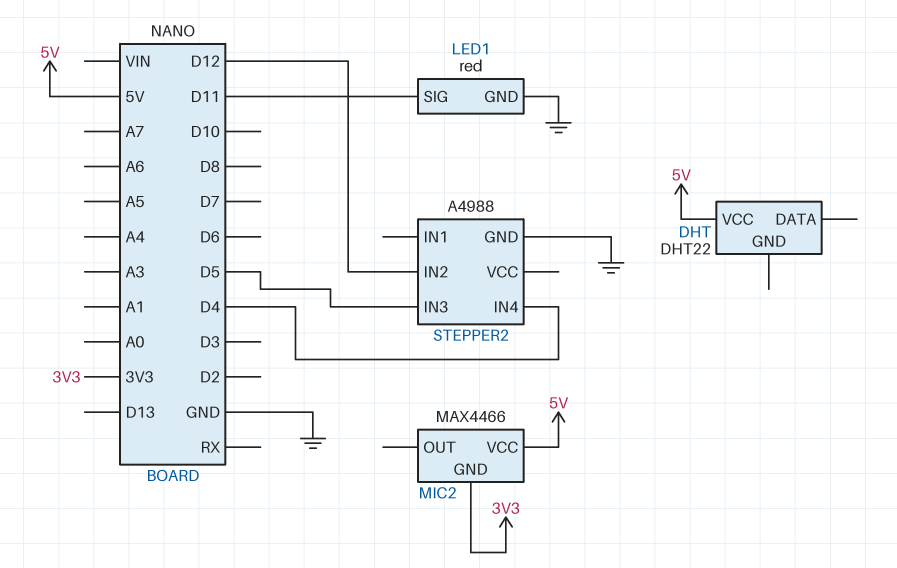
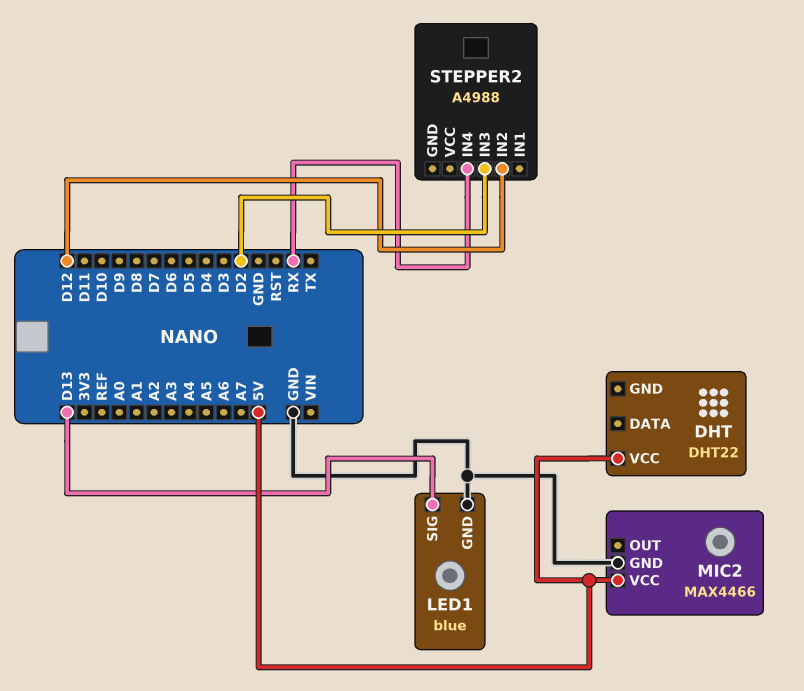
LED1: red -> blue
LED1 pin SIG: D11 -> D13
MIC2 pin GND: 3V3 -> GND
STEPPER2 pin GND: GND -> none
STEPPER2 pin IN3: D5 -> D2
STEPPER2 pin IN4: D4 -> RX

